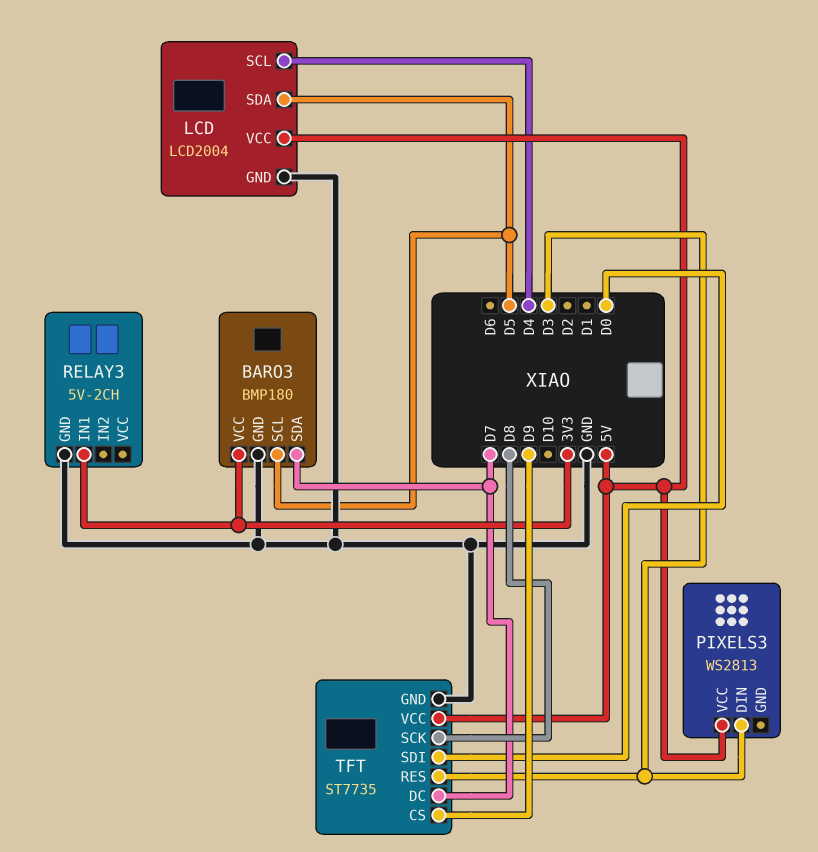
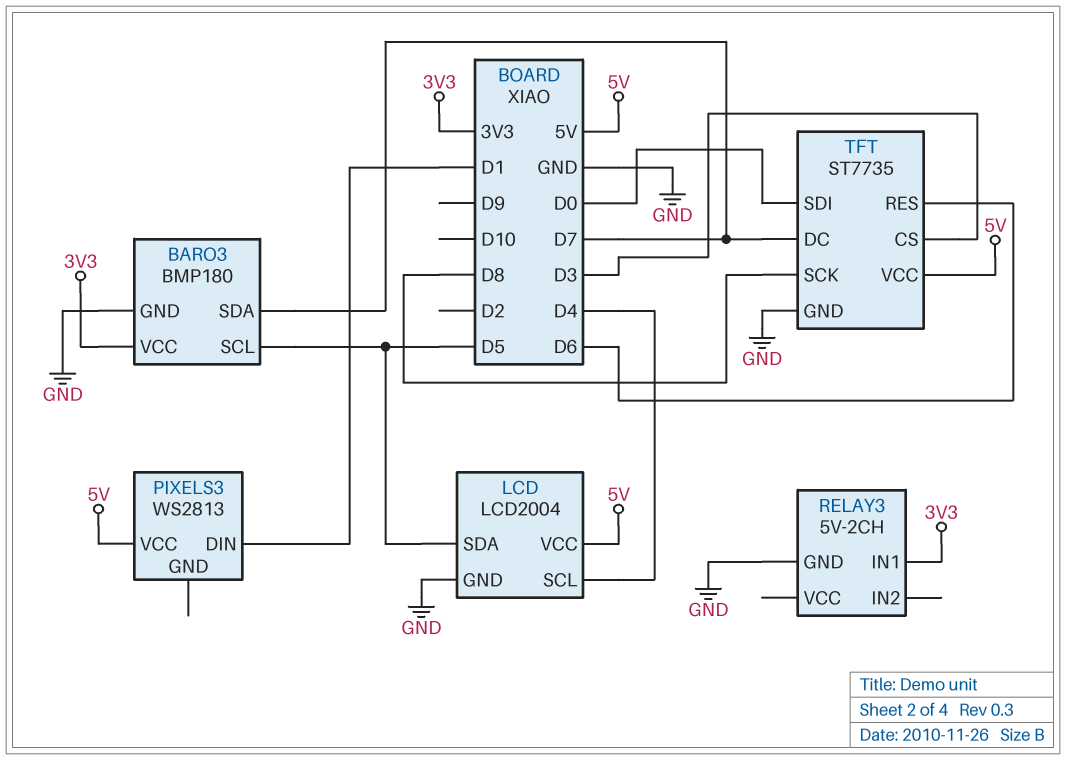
PIXELS3 pin DIN: D3 -> D1
TFT pin CS: D9 -> D3
TFT pin RES: D3 -> D6

